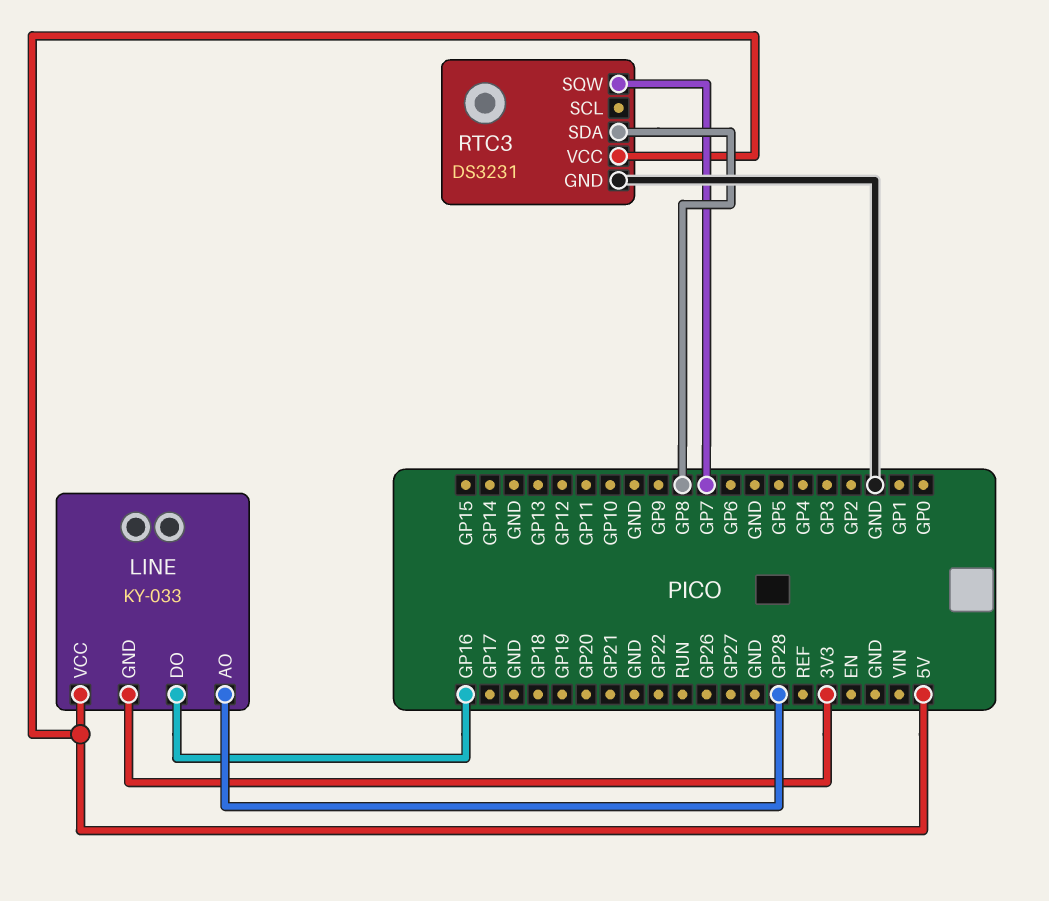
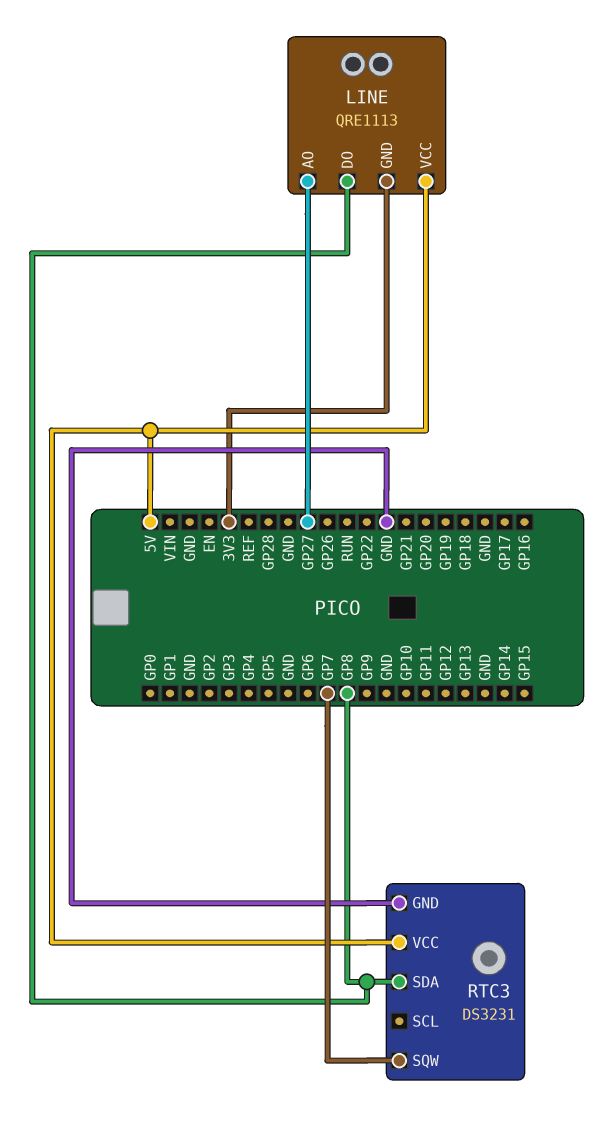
LINE: KY-033 -> QRE1113
LINE pin AO: GP28 -> GP27
LINE pin DO: GP16 -> GP8

